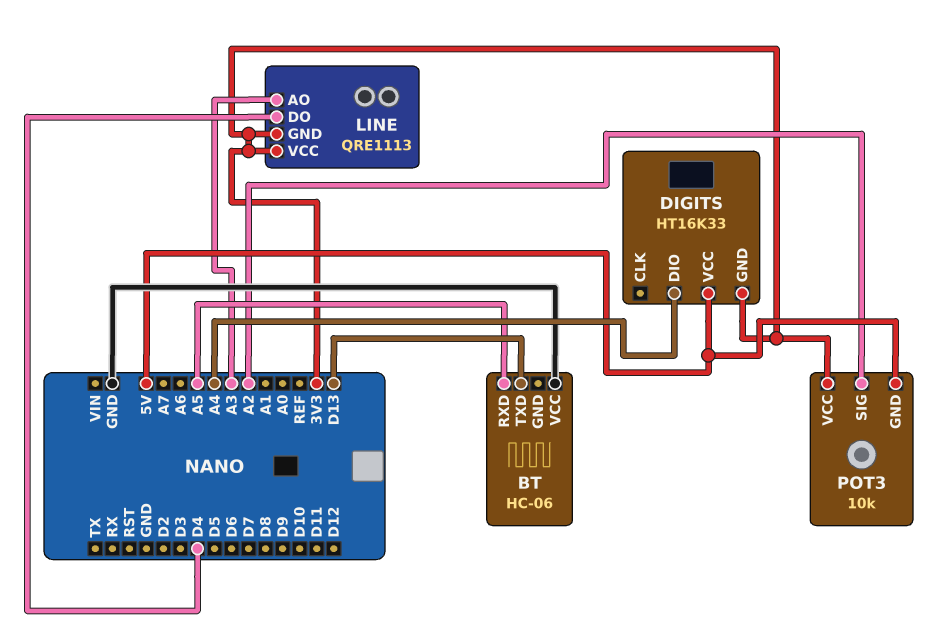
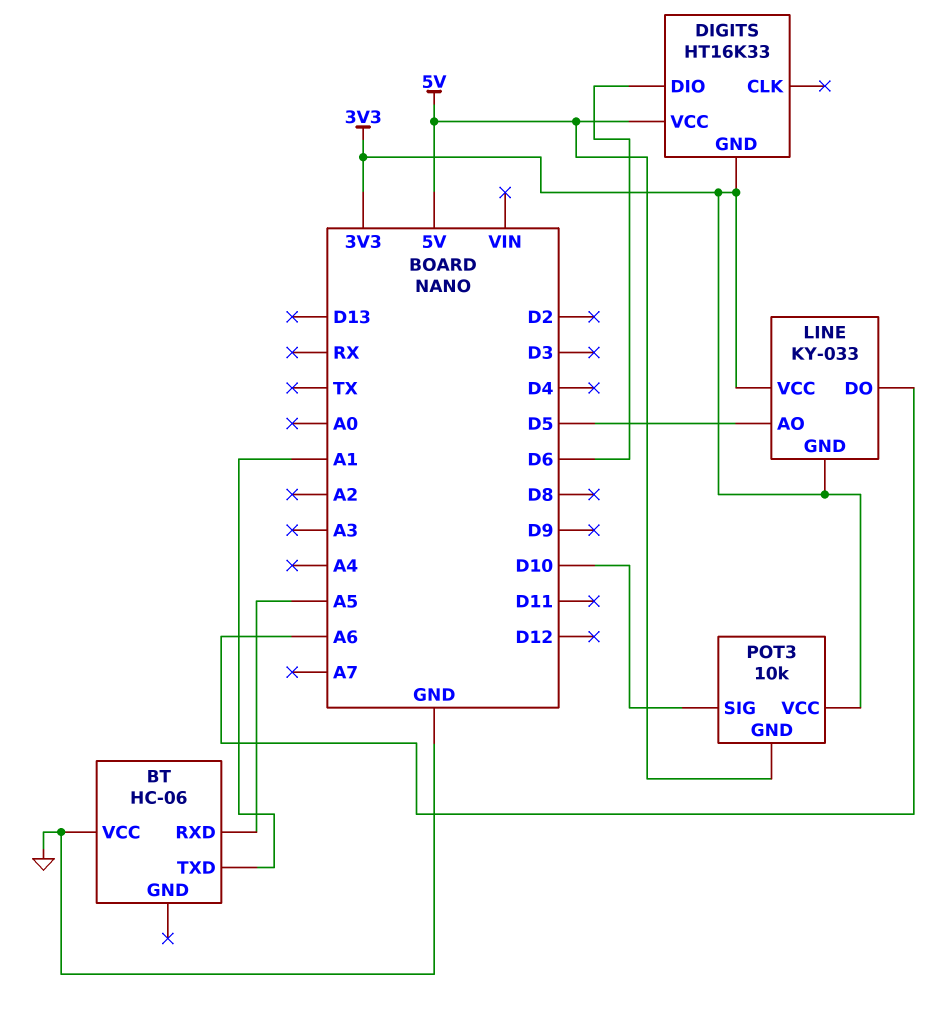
BT pin TXD: D13 -> A1
DIGITS pin DIO: A4 -> D6
LINE: QRE1113 -> KY-033
LINE pin AO: A3 -> D5
LINE pin DO: D4 -> A6
POT3 pin SIG: A2 -> D10

